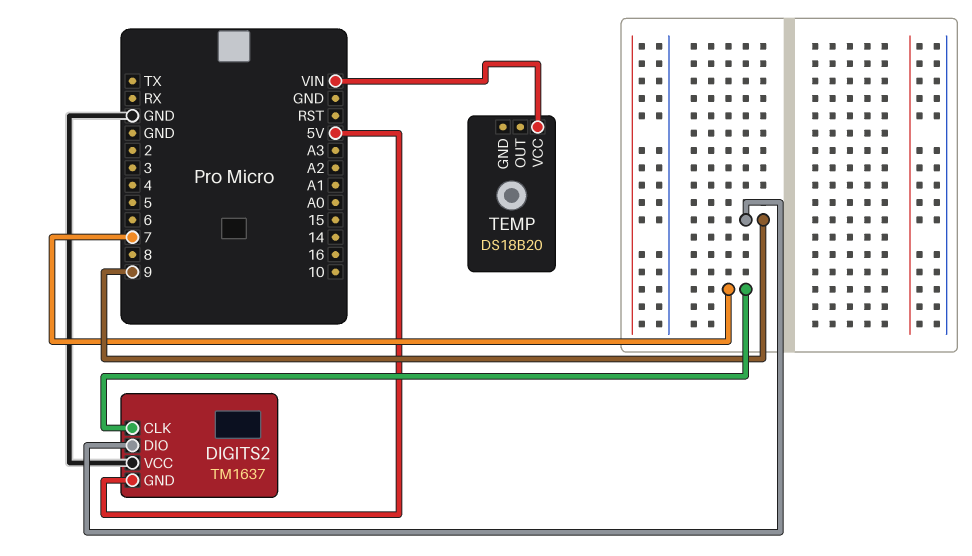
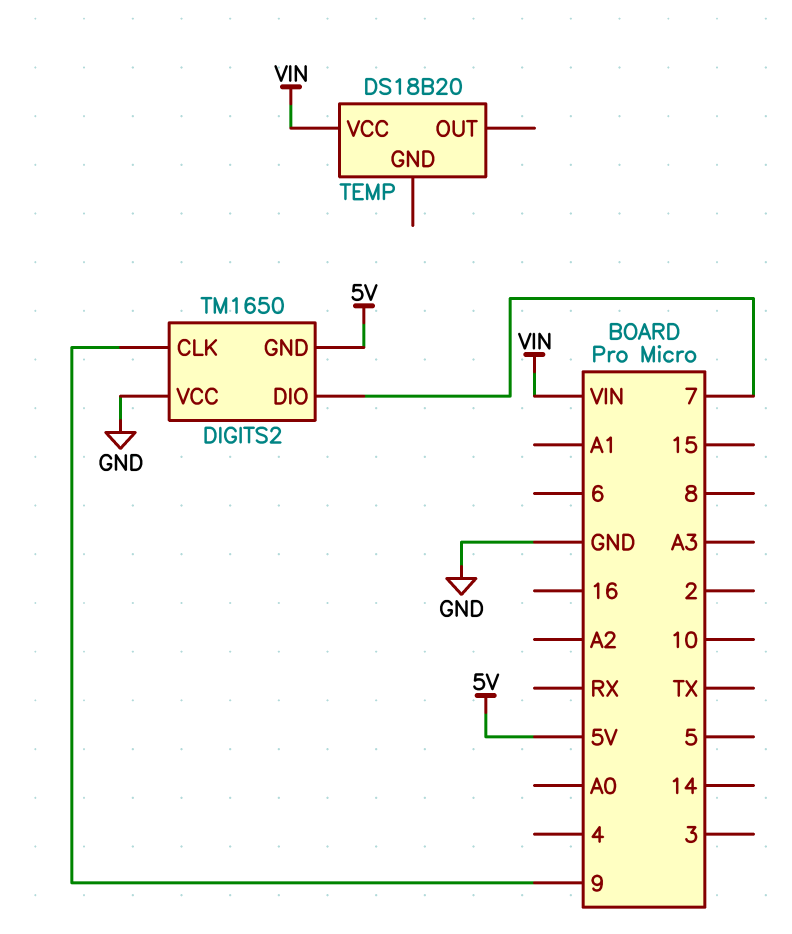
DIGITS2: TM1637 -> TM1650
DIGITS2 pin CLK: 7 -> 9
DIGITS2 pin DIO: 9 -> 7

